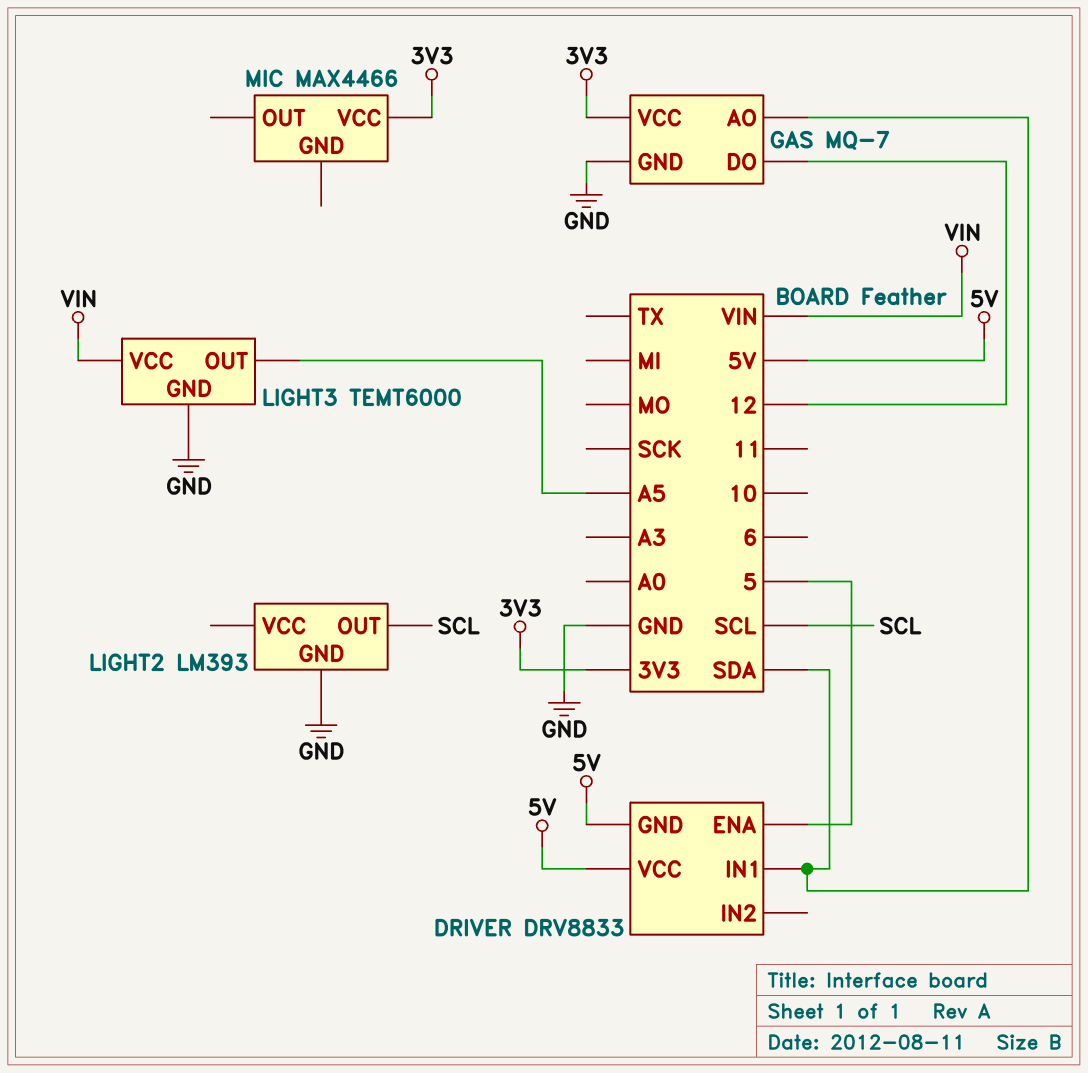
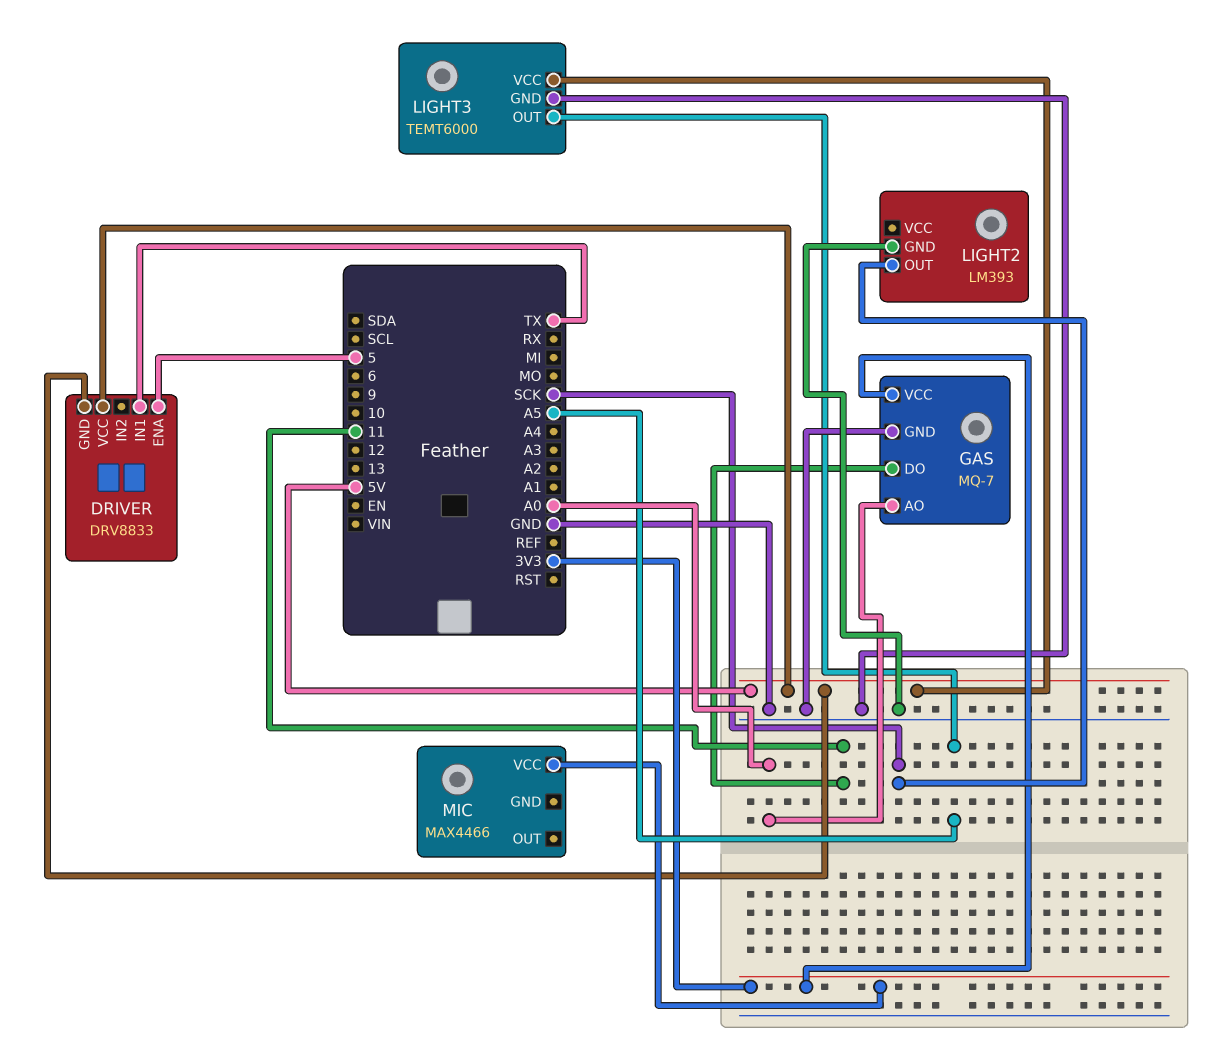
DRIVER pin IN1: SDA -> TX
GAS pin AO: SDA -> A0
GAS pin DO: 12 -> 11
LIGHT2 pin OUT: SCL -> SCK
LIGHT3 pin VCC: VIN -> 5V

